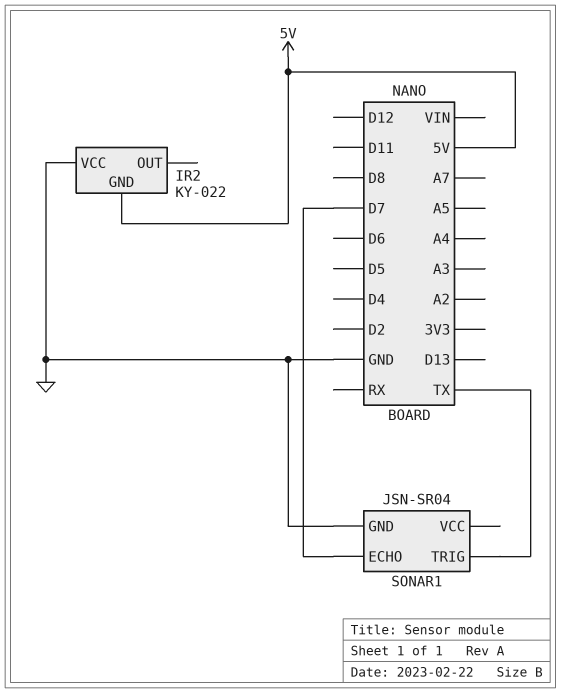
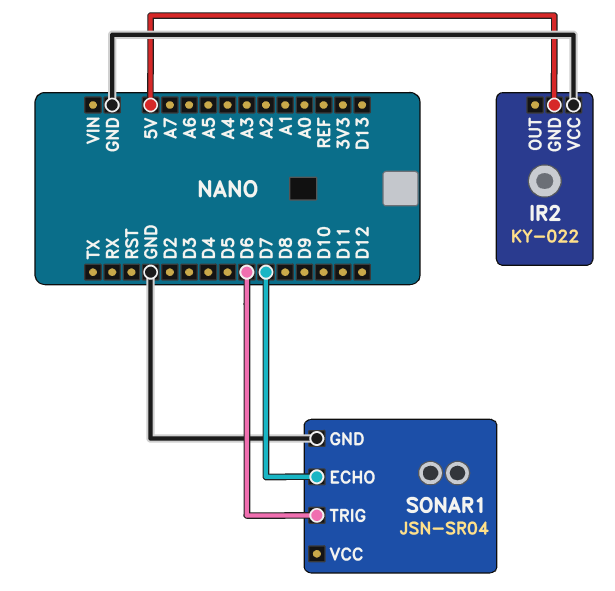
SONAR1 pin TRIG: TX -> D6

